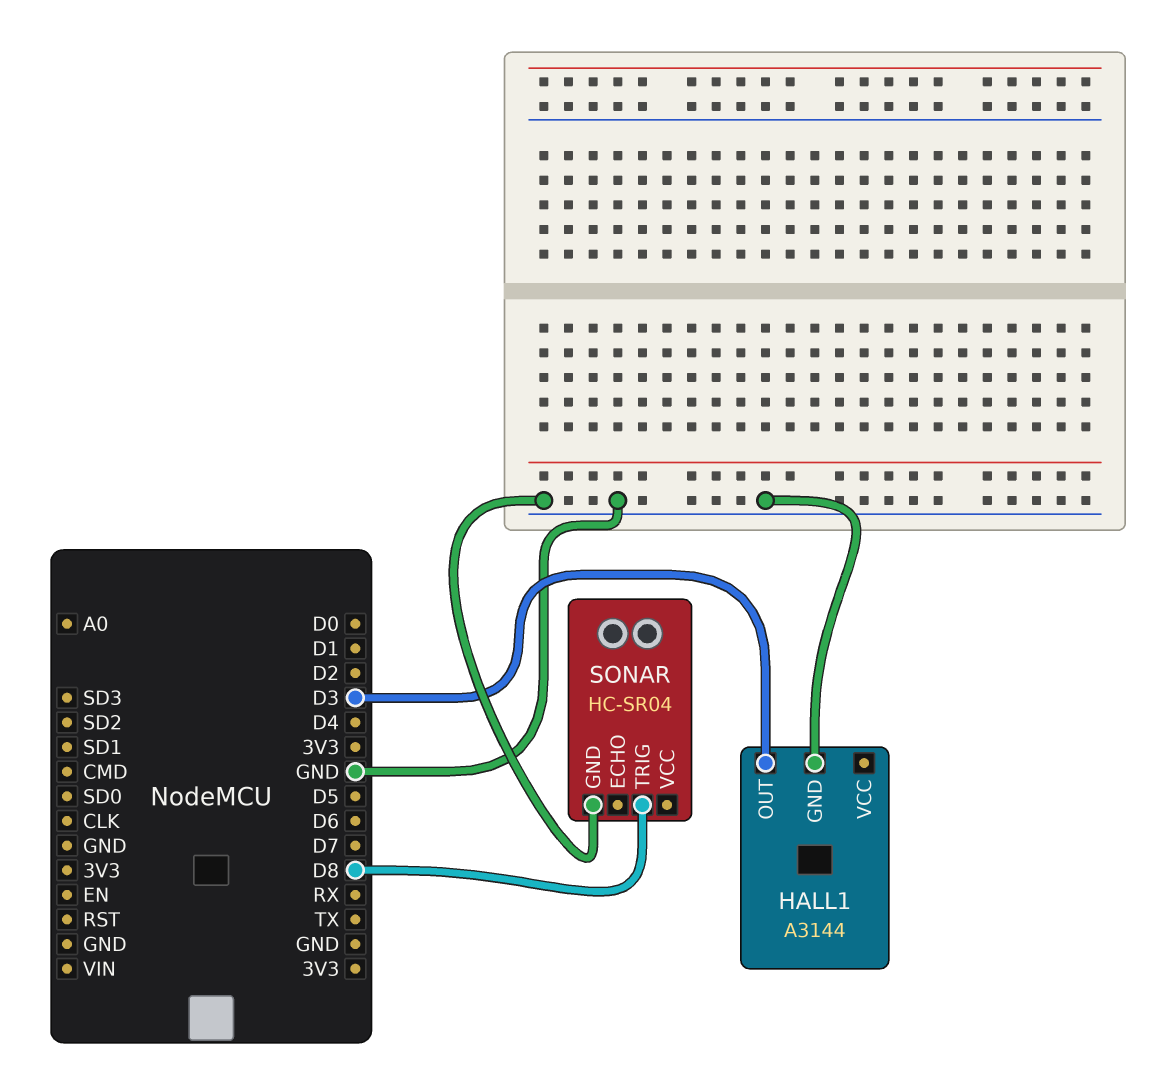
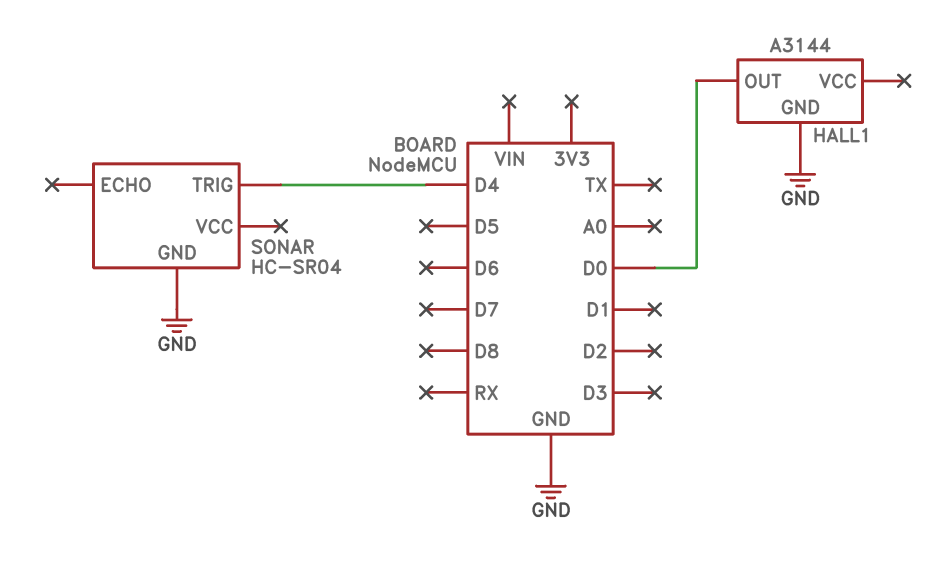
HALL1 pin OUT: D3 -> D0
SONAR pin TRIG: D8 -> D4

